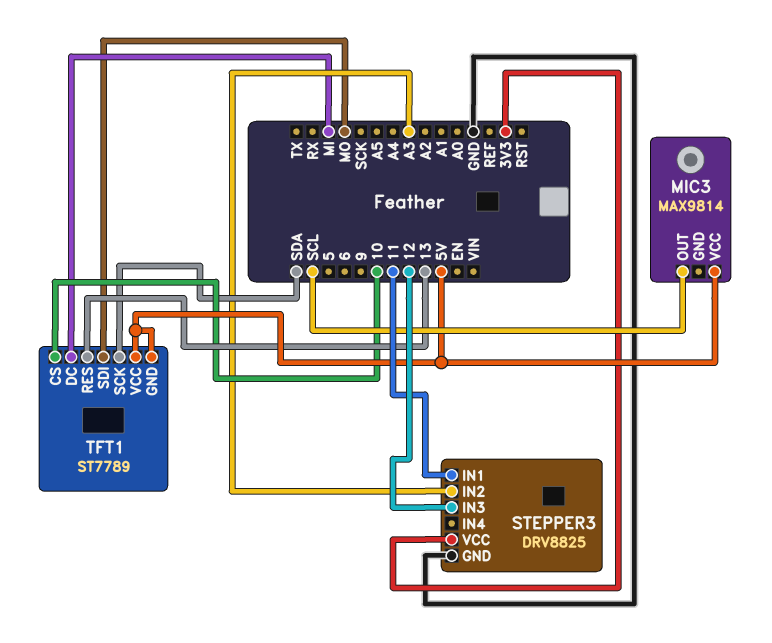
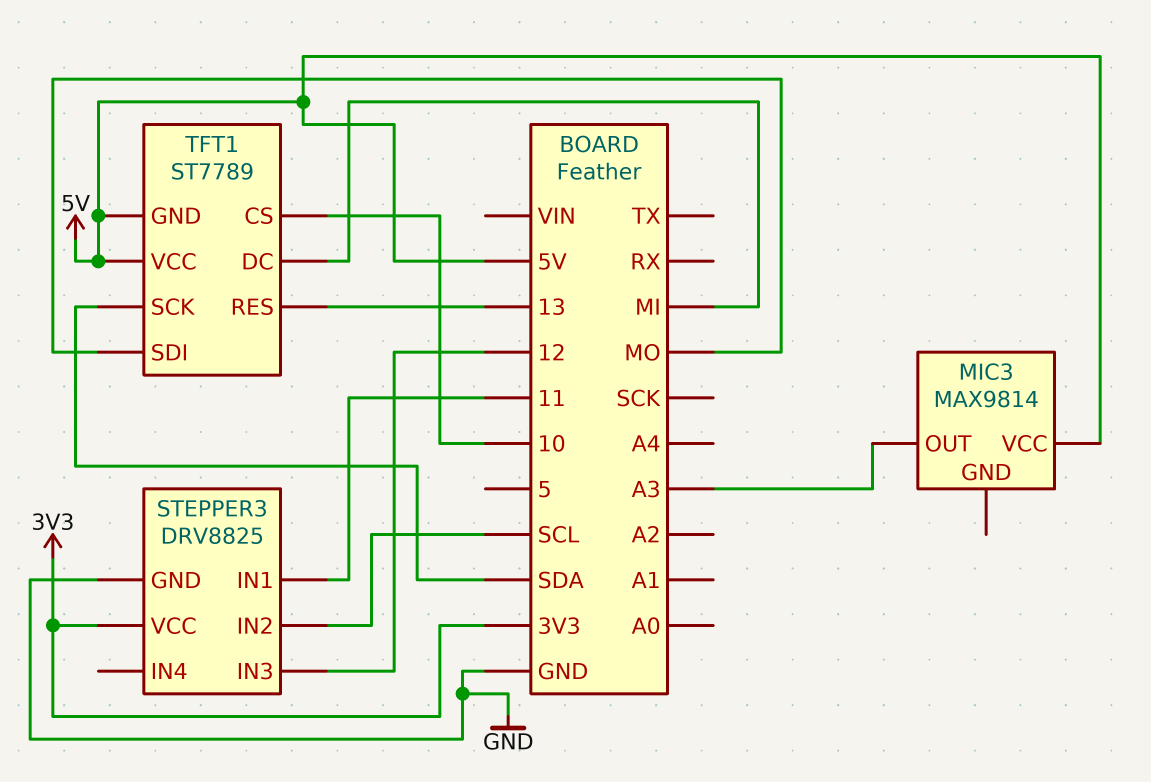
MIC3 pin OUT: SCL -> A3
STEPPER3 pin IN2: A3 -> SCL

